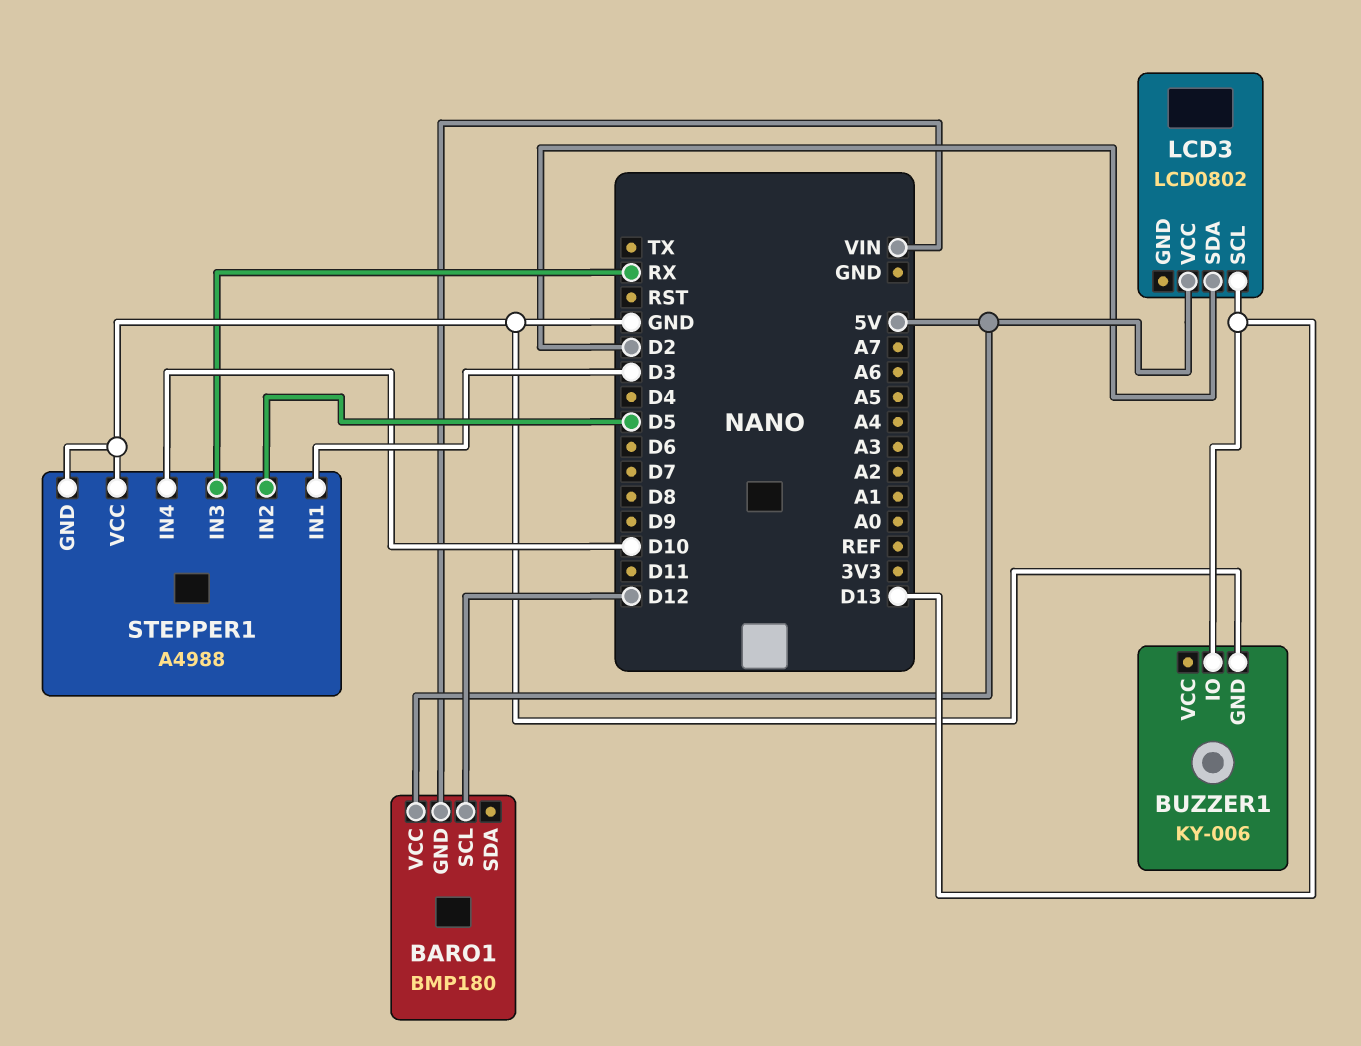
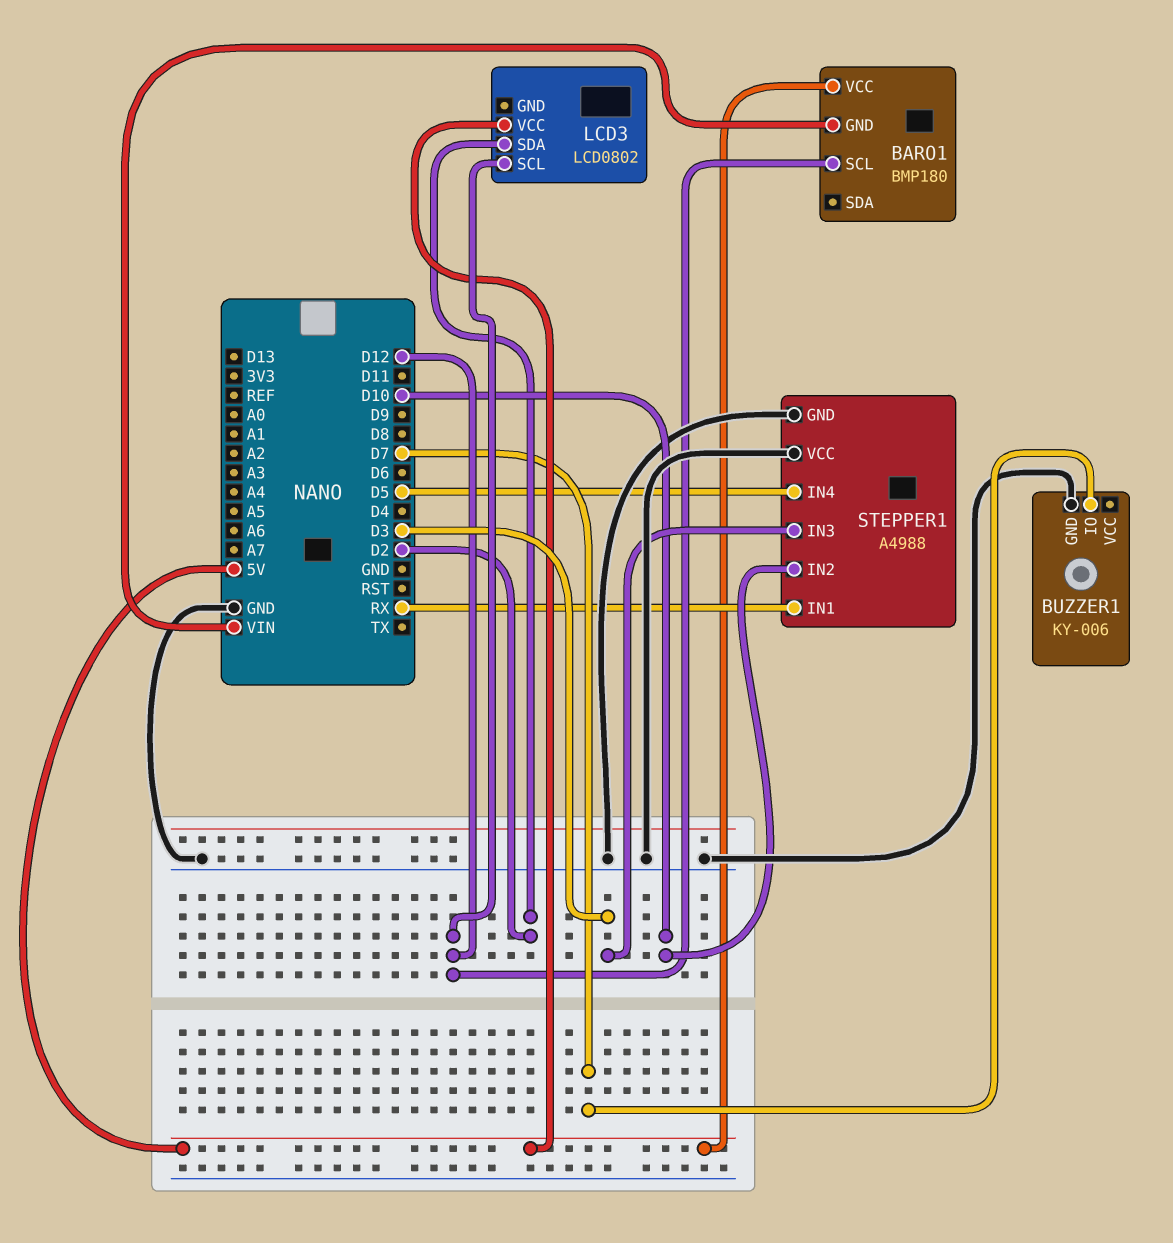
BUZZER1 pin IO: D13 -> D7
LCD3 pin SCL: D13 -> D12
STEPPER1 pin IN1: D3 -> RX
STEPPER1 pin IN2: D5 -> D10
STEPPER1 pin IN3: RX -> D3
STEPPER1 pin IN4: D10 -> D5

